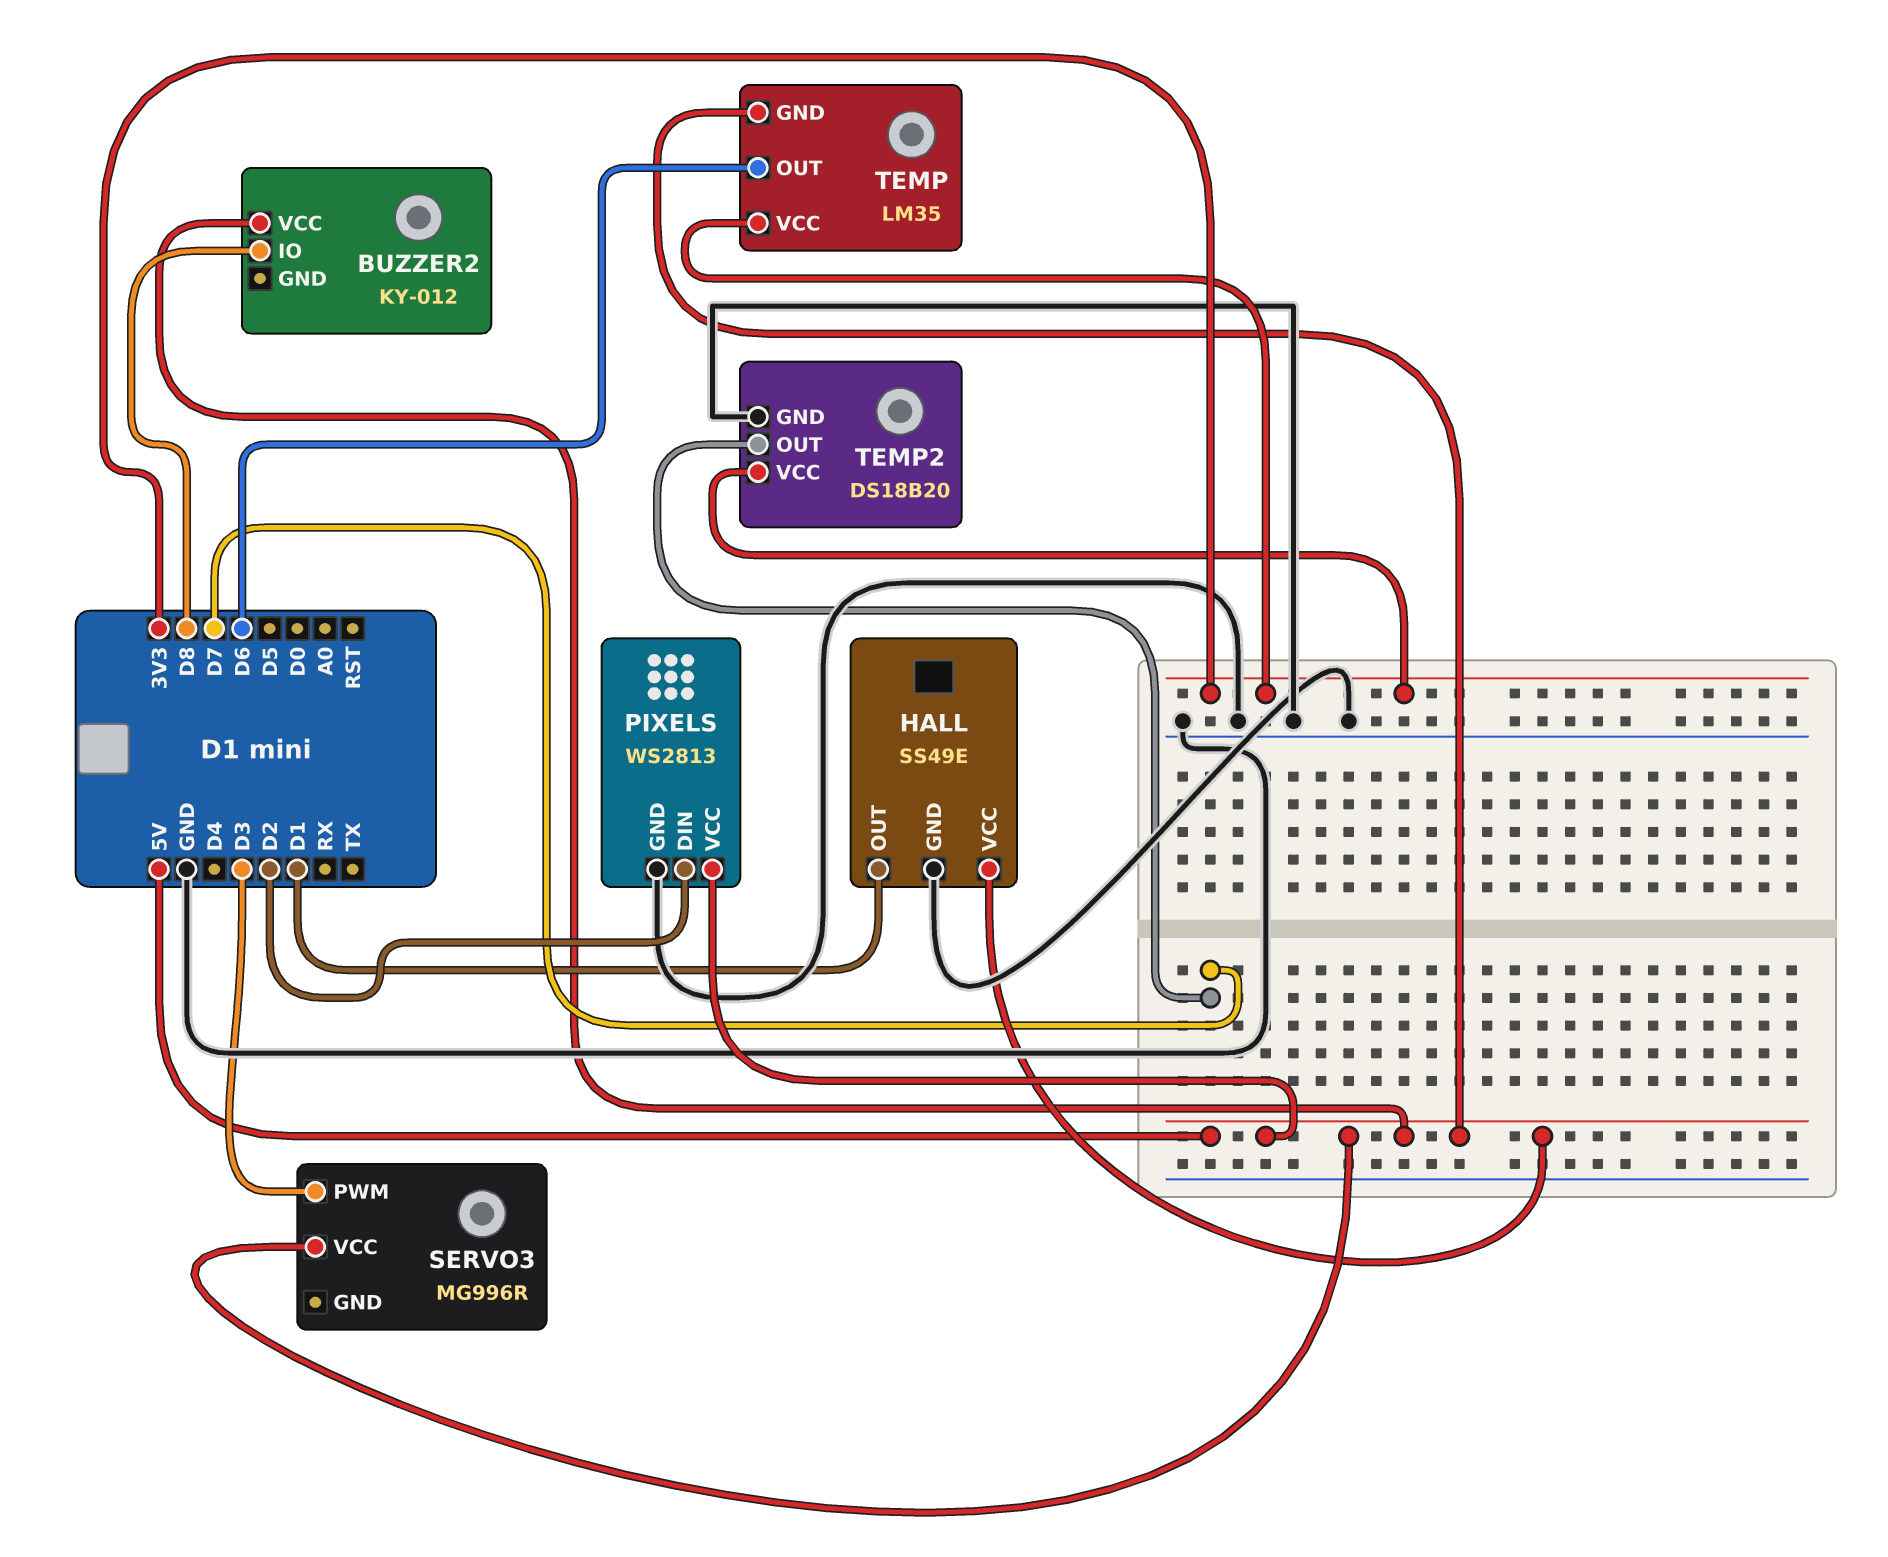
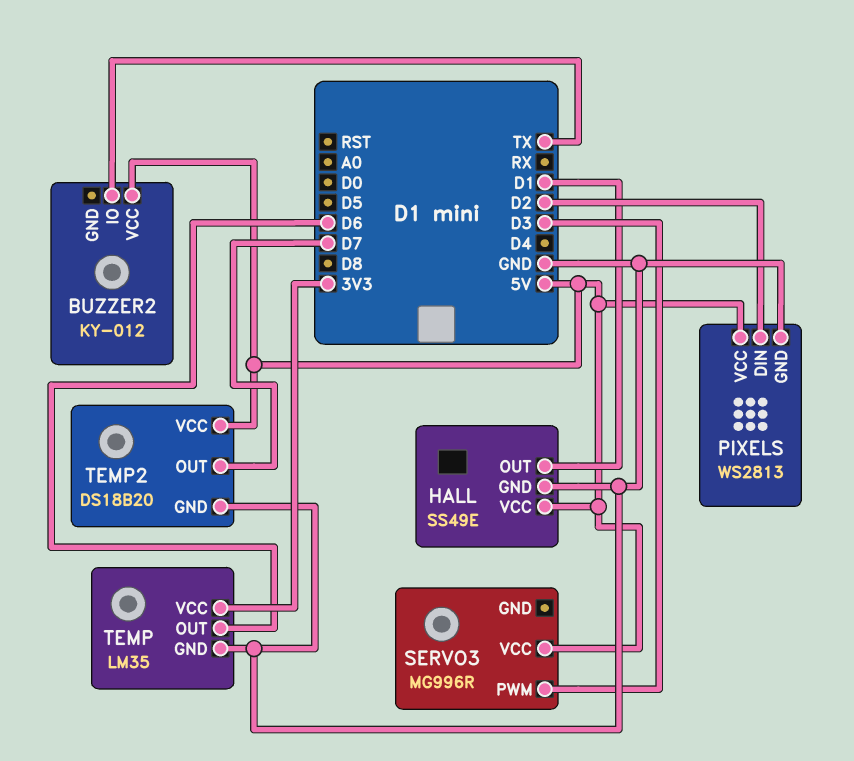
BUZZER2 pin IO: D8 -> TX
TEMP pin GND: 5V -> GND
TEMP2 pin VCC: 3V3 -> 5V

